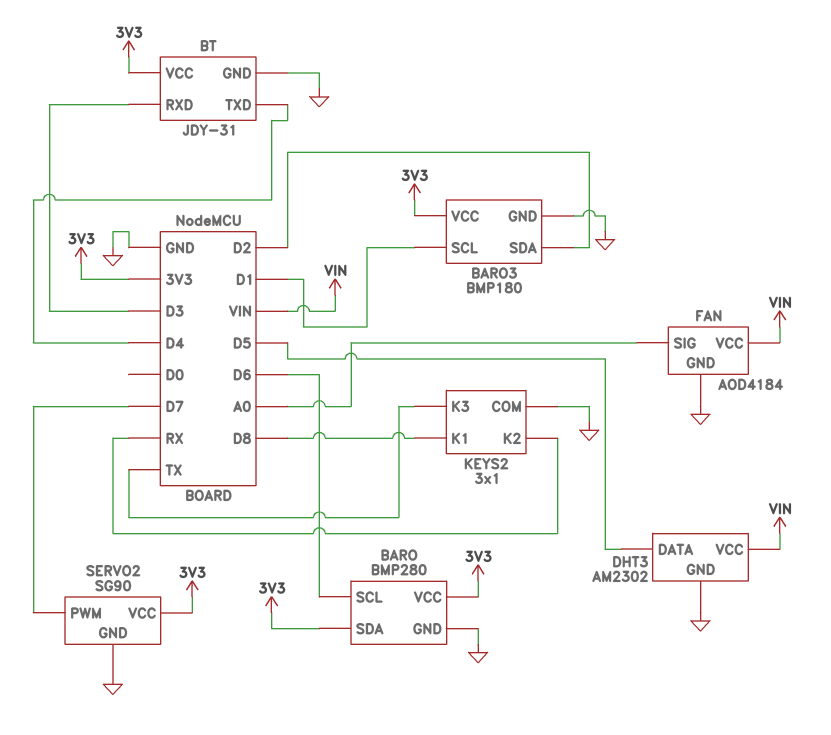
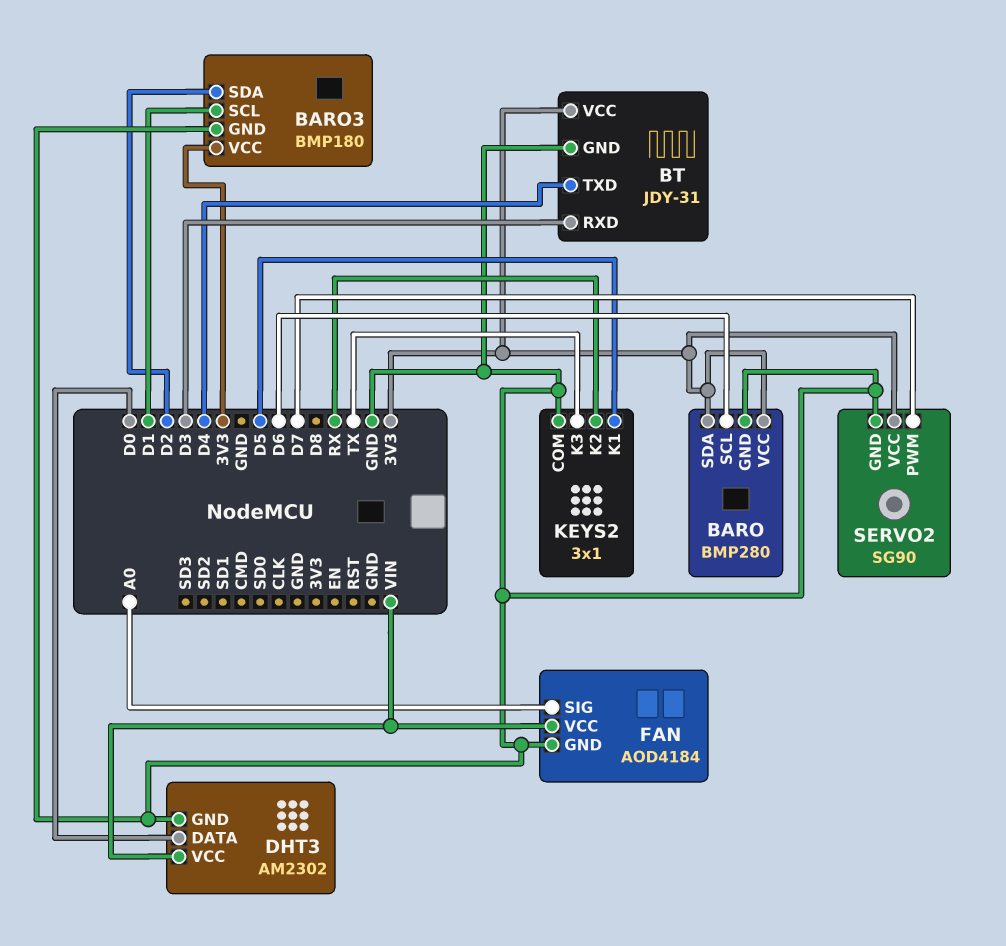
DHT3 pin DATA: D5 -> D0
KEYS2 pin K1: D8 -> D5

